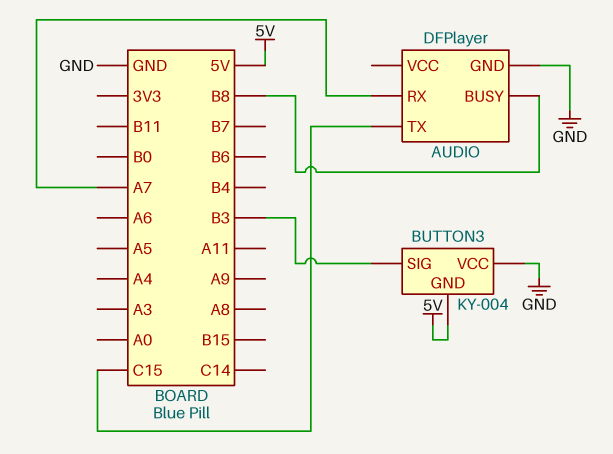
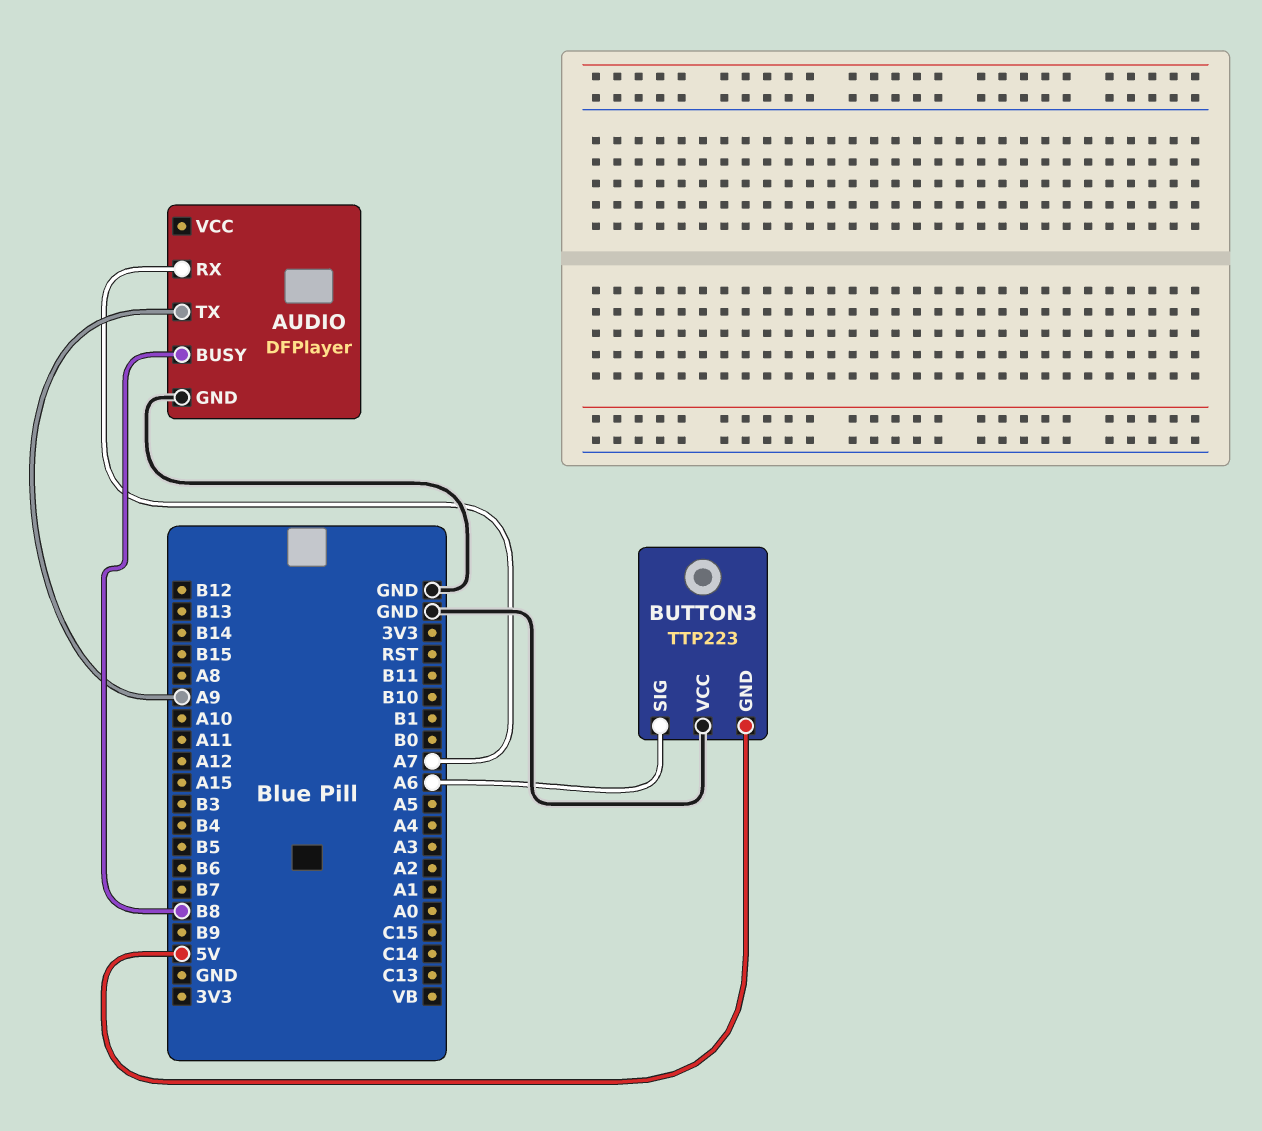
AUDIO pin TX: C15 -> A9
BUTTON3: KY-004 -> TTP223
BUTTON3 pin SIG: B3 -> A6

